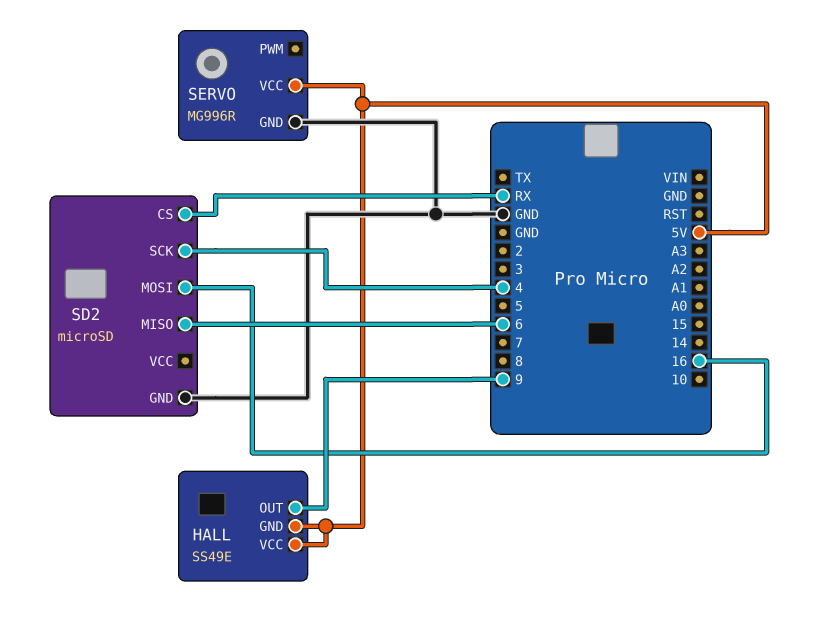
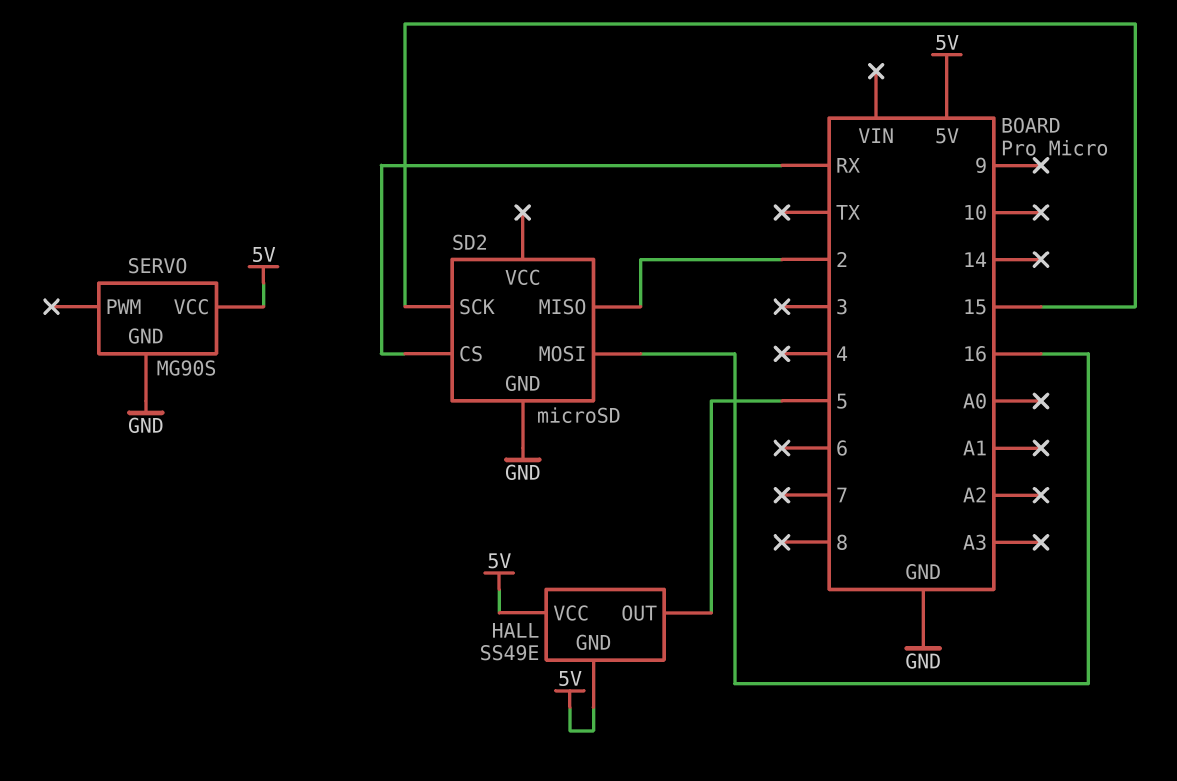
HALL pin OUT: 9 -> 5
SD2 pin MISO: 6 -> 2
SD2 pin SCK: 4 -> 15
SERVO: MG996R -> MG90S

